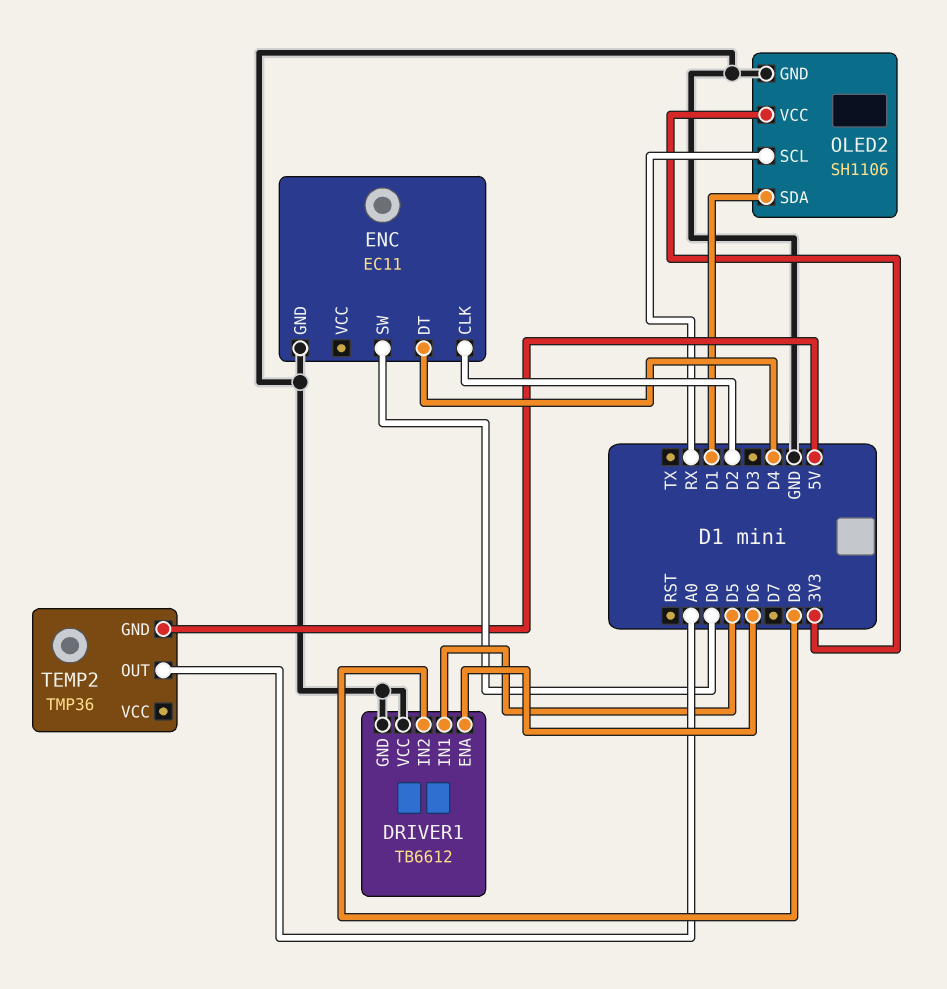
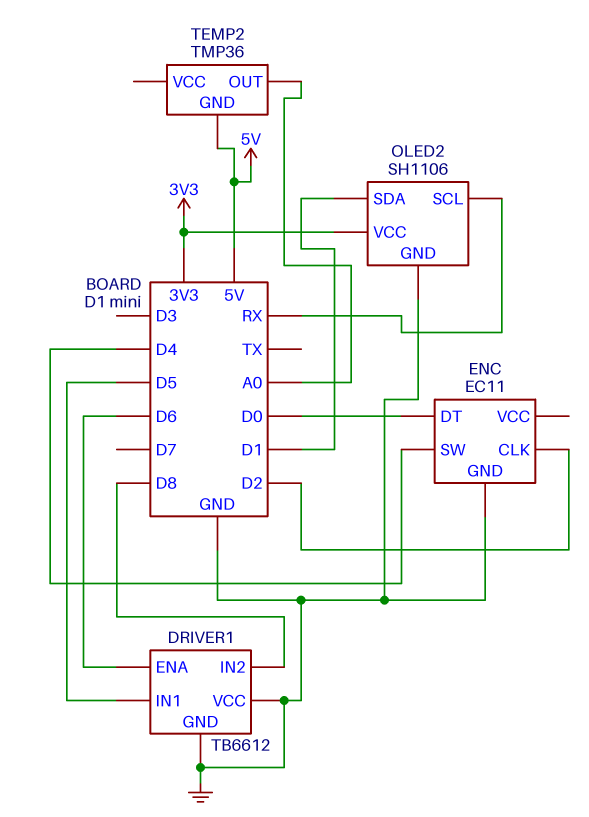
ENC pin DT: D4 -> D0
ENC pin SW: D0 -> D4

